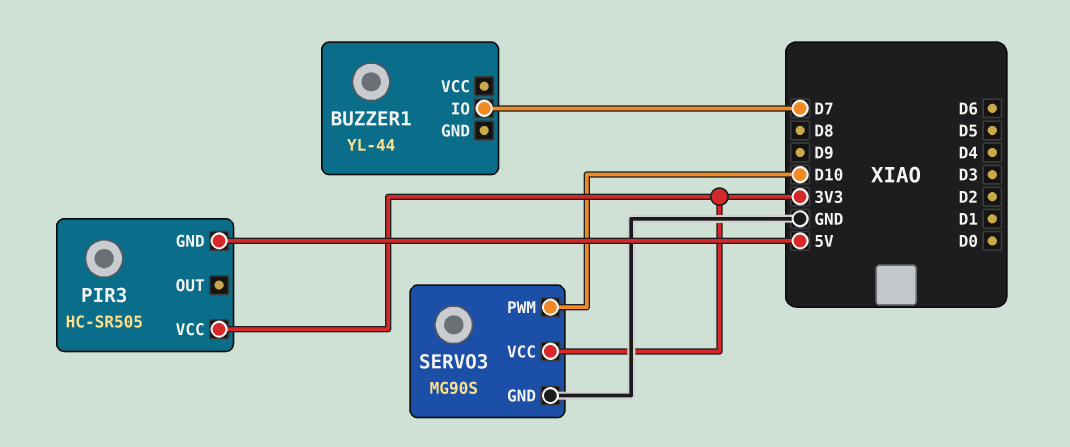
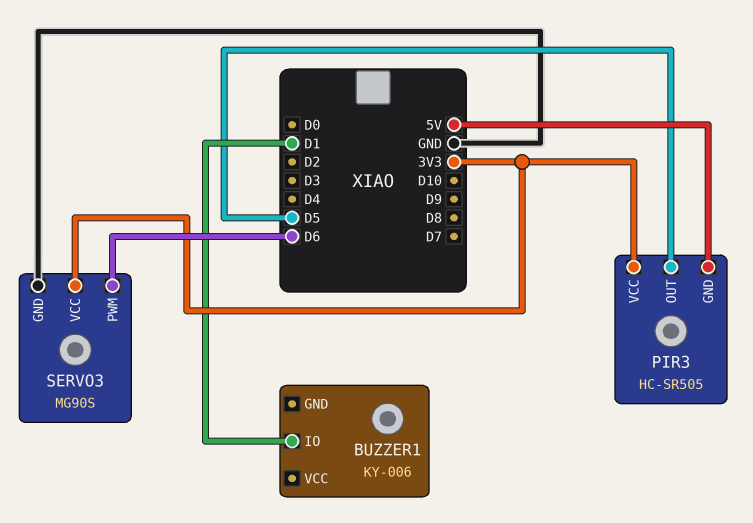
BUZZER1: YL-44 -> KY-006
BUZZER1 pin IO: D7 -> D1
PIR3 pin OUT: none -> D5
SERVO3 pin PWM: D10 -> D6

